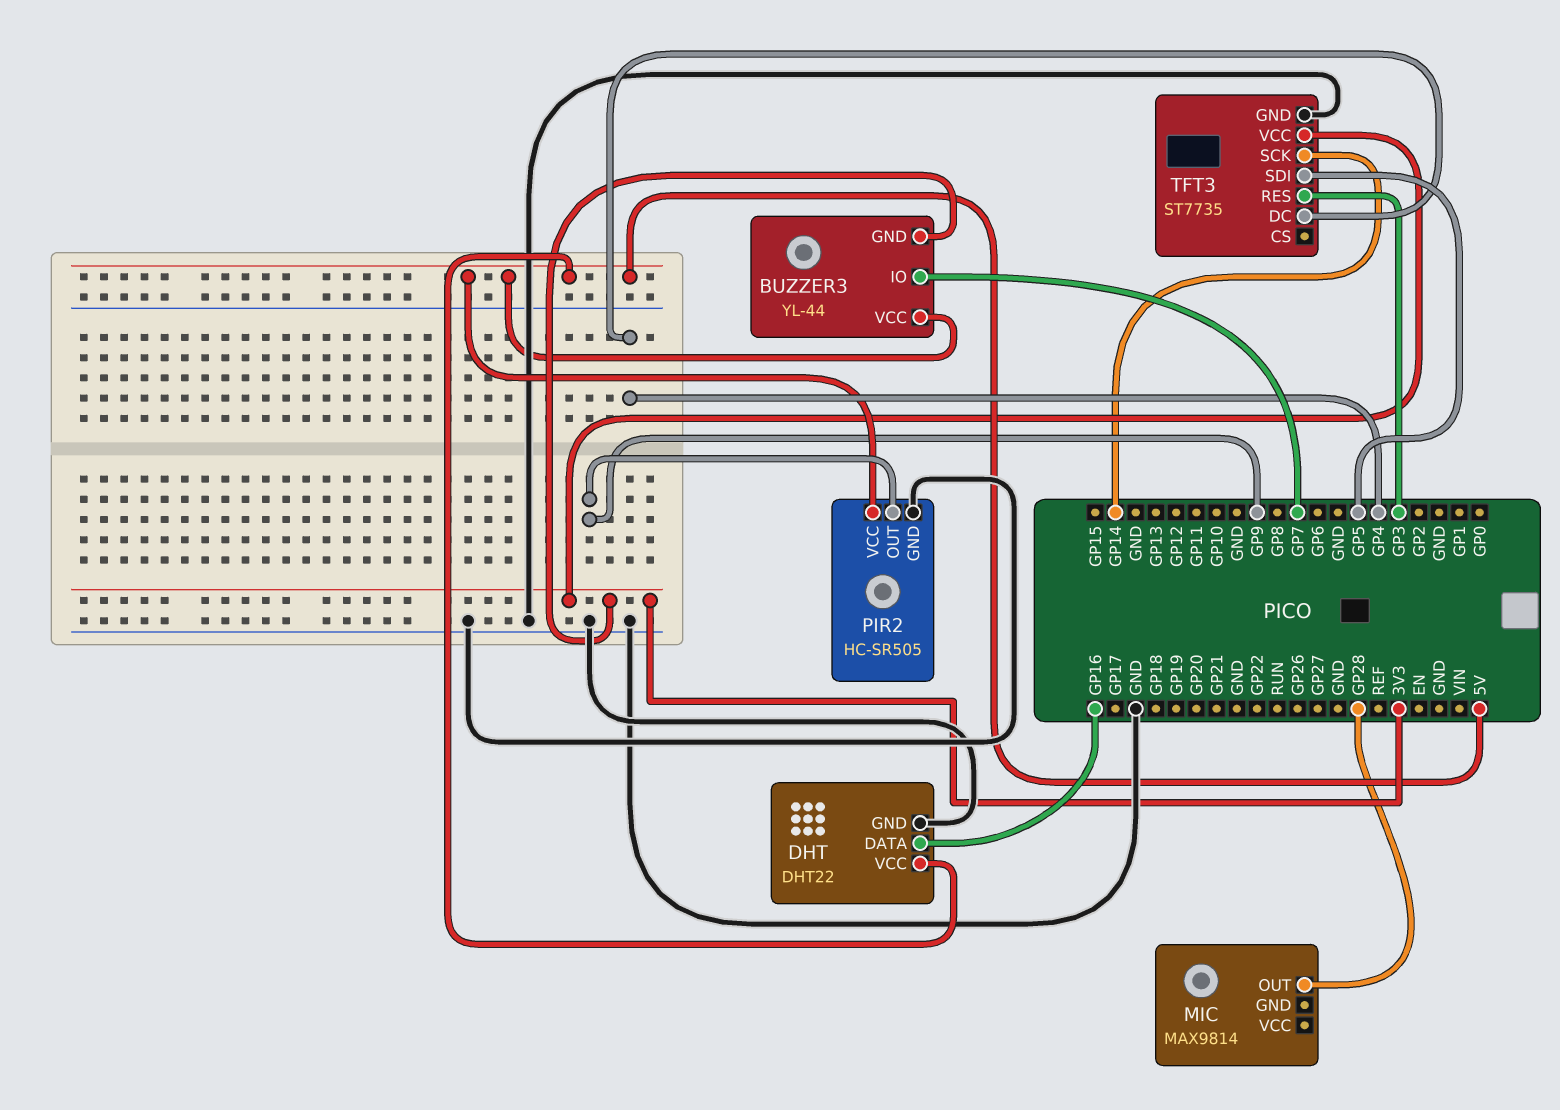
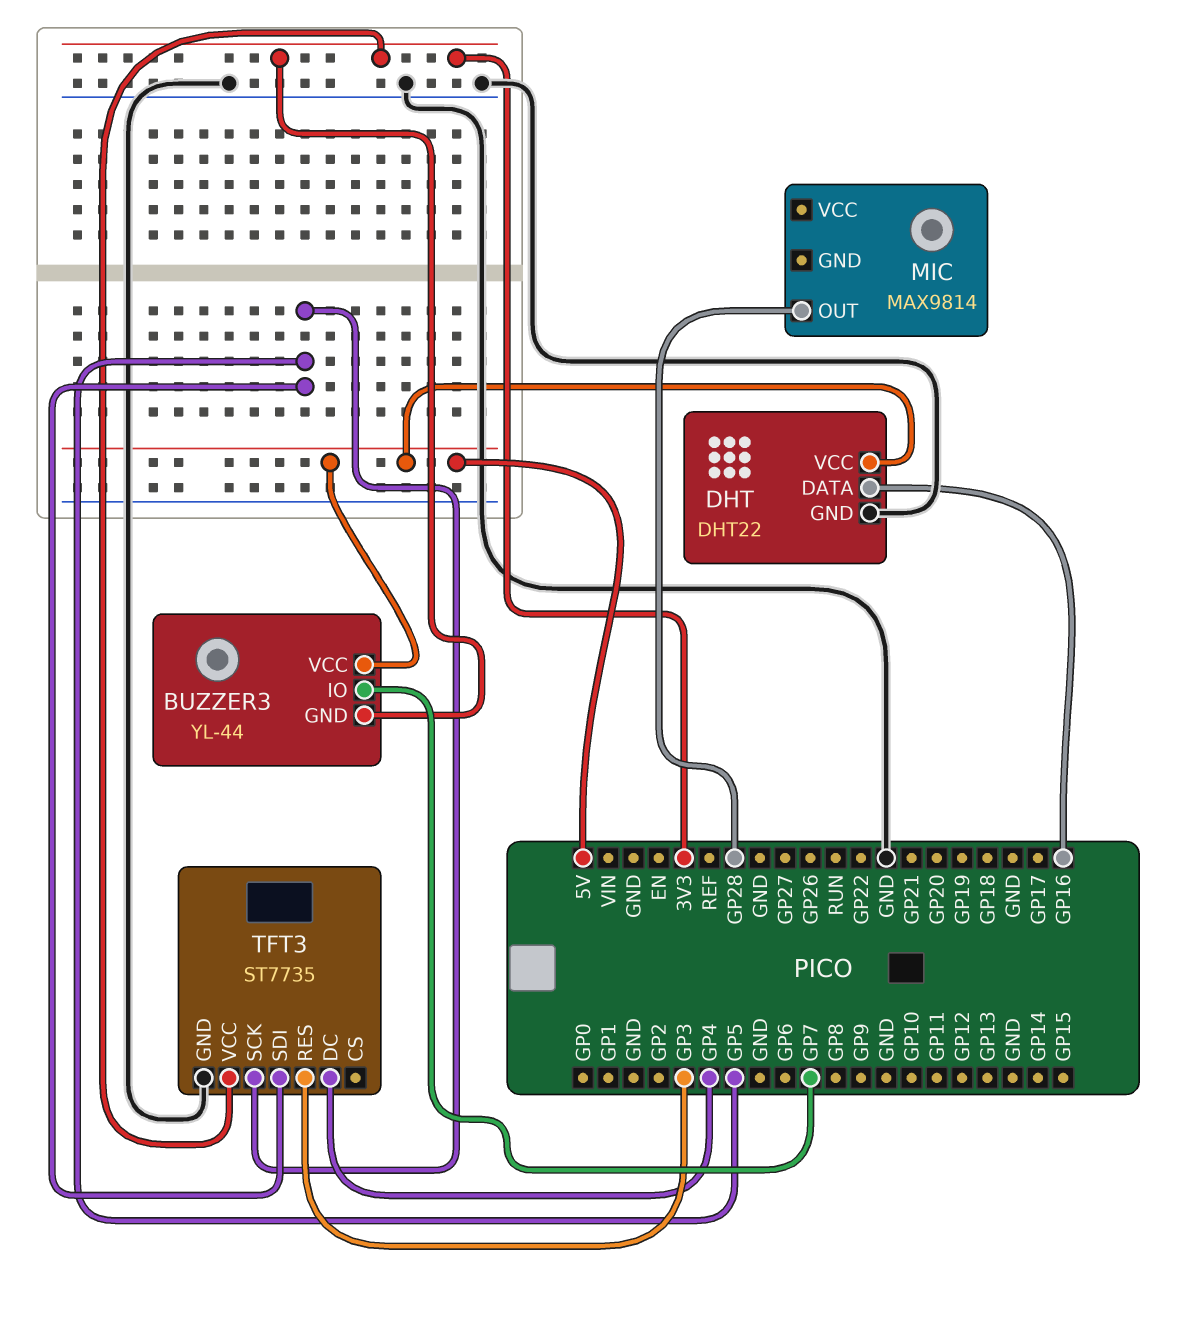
PIR2: HC-SR505 -> none
PIR2 pin GND: GND -> none
PIR2 pin OUT: GP9 -> none
PIR2 pin VCC: 5V -> none
TFT3 pin SCK: GP14 -> GP5

